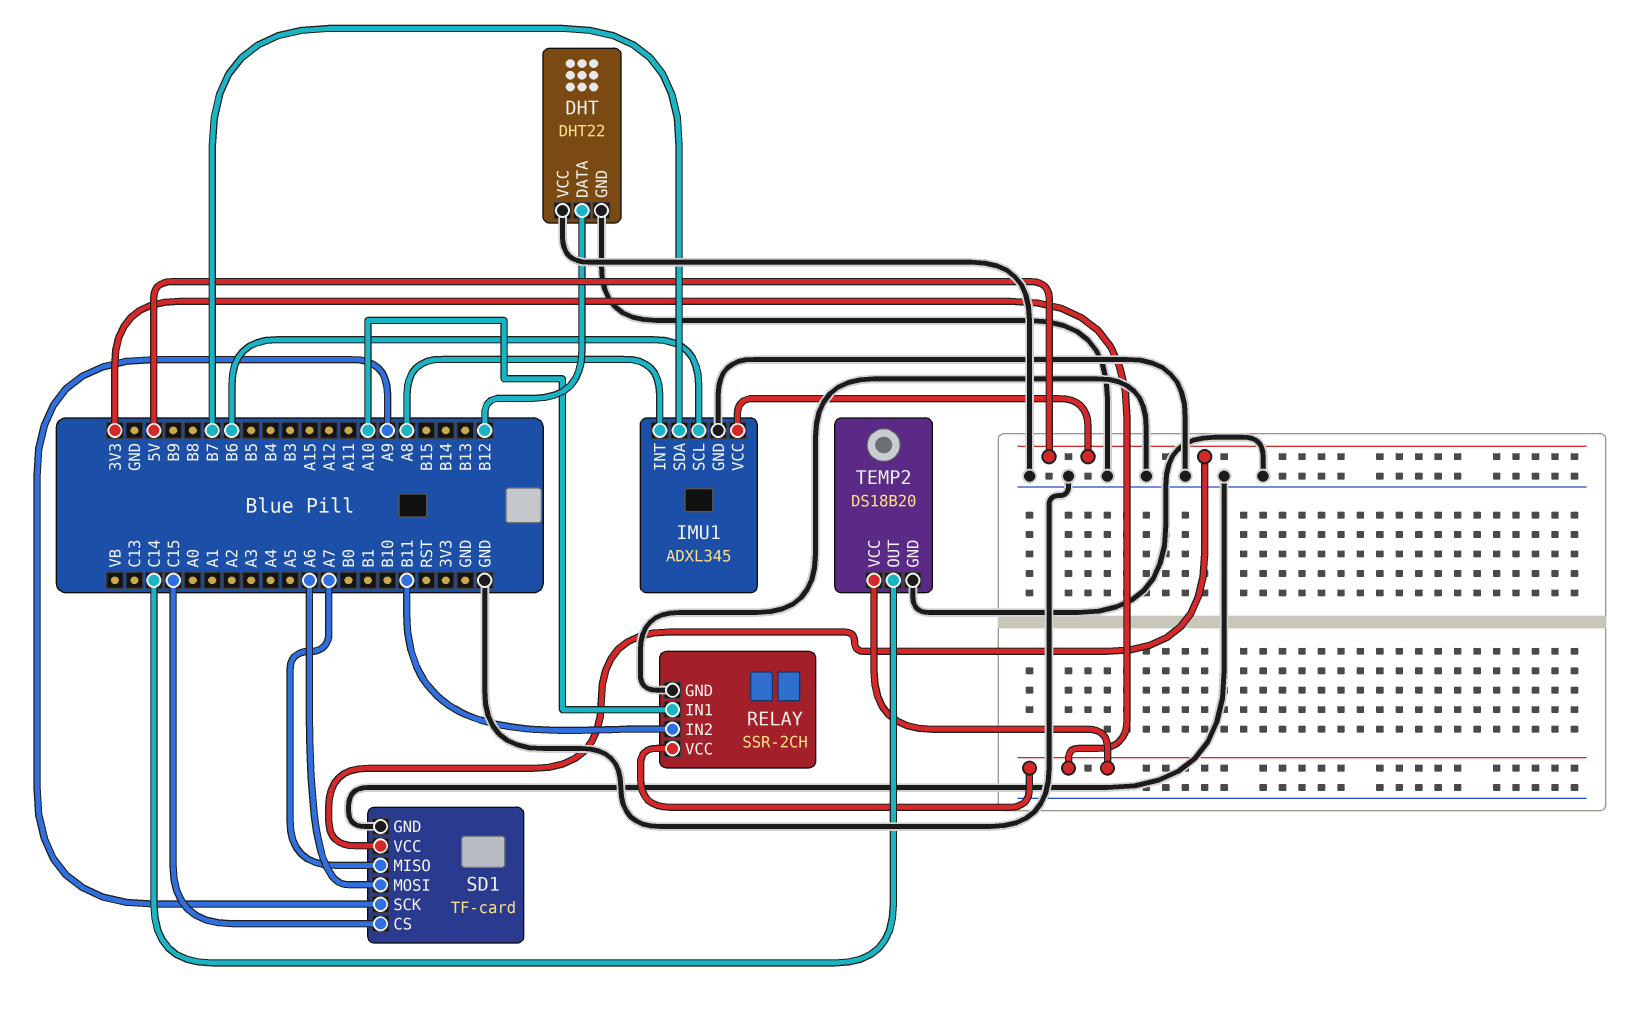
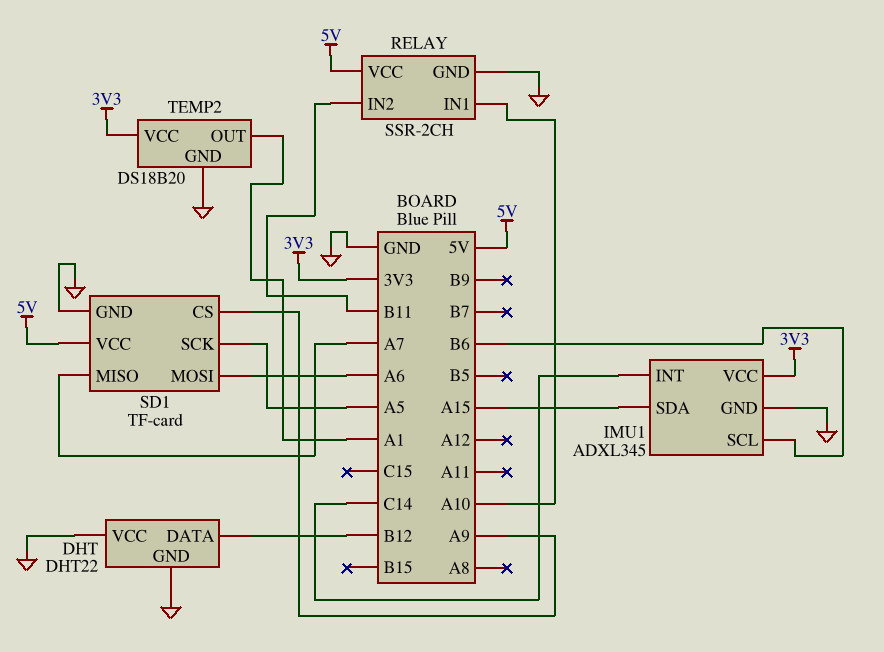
IMU1 pin INT: A8 -> C14
IMU1 pin SDA: B7 -> A15
IMU1 pin VCC: 5V -> 3V3
RELAY pin VCC: 3V3 -> 5V
SD1 pin CS: C15 -> A9
SD1 pin SCK: A9 -> A5
TEMP2 pin OUT: C14 -> A1

